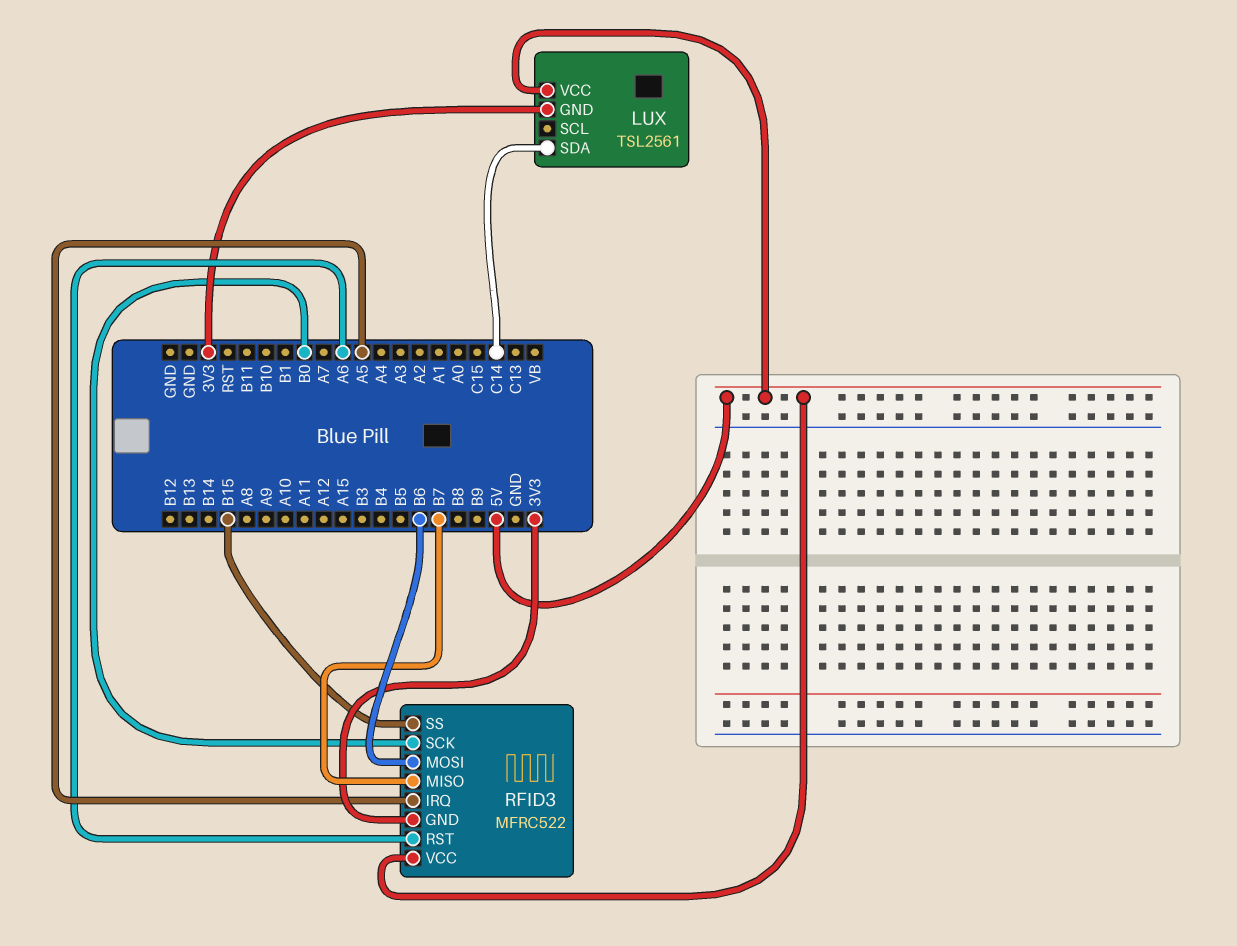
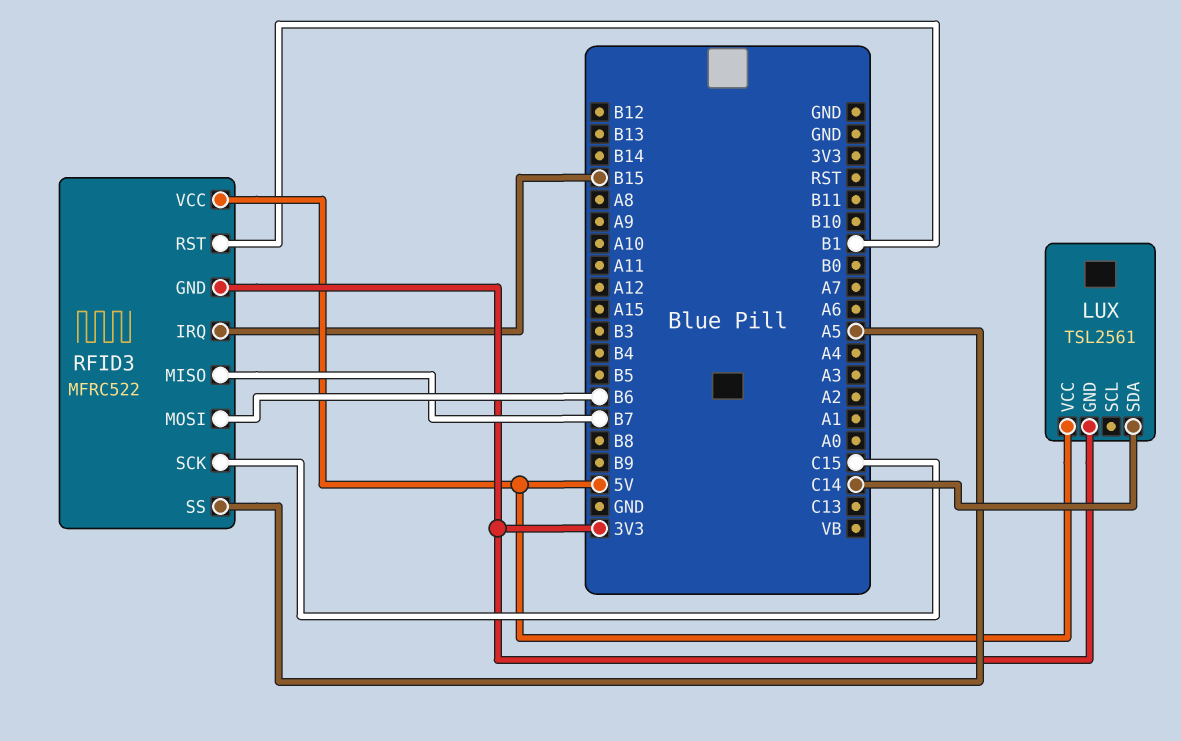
RFID3 pin IRQ: A5 -> B15
RFID3 pin RST: A6 -> B1
RFID3 pin SCK: B0 -> C15
RFID3 pin SS: B15 -> A5

